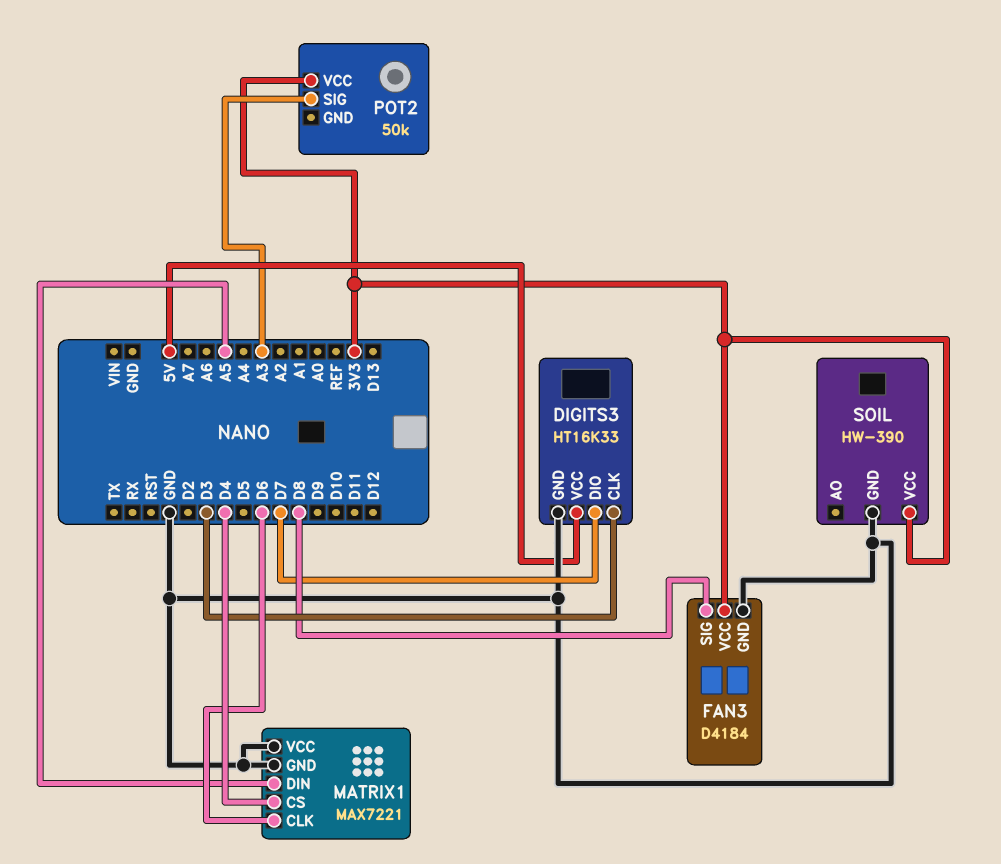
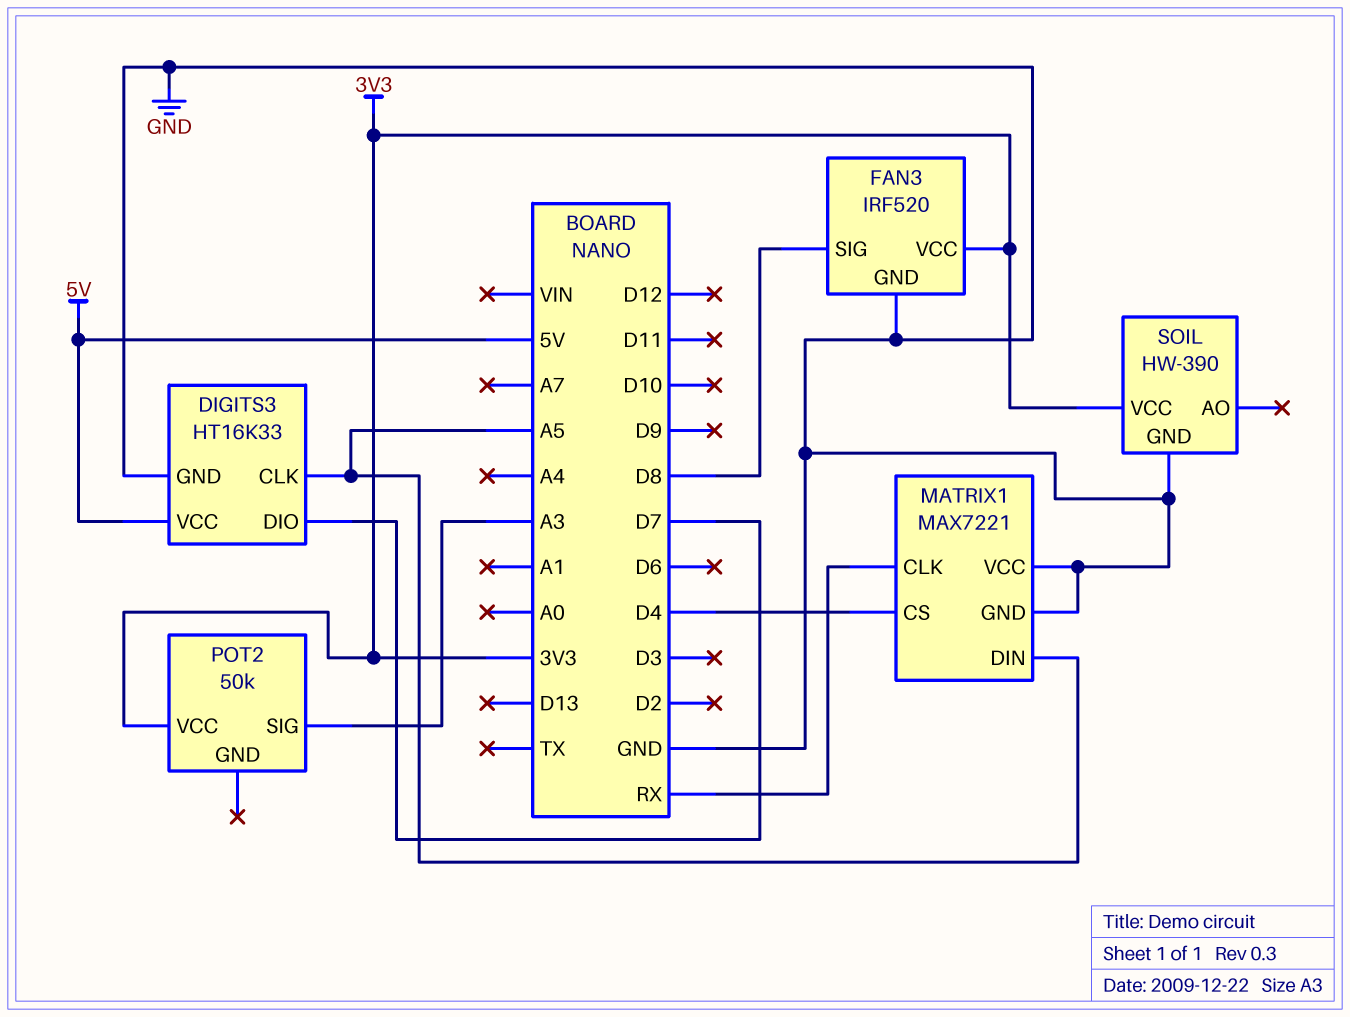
DIGITS3 pin CLK: D3 -> A5
FAN3: D4184 -> IRF520
MATRIX1 pin CLK: D6 -> RX

